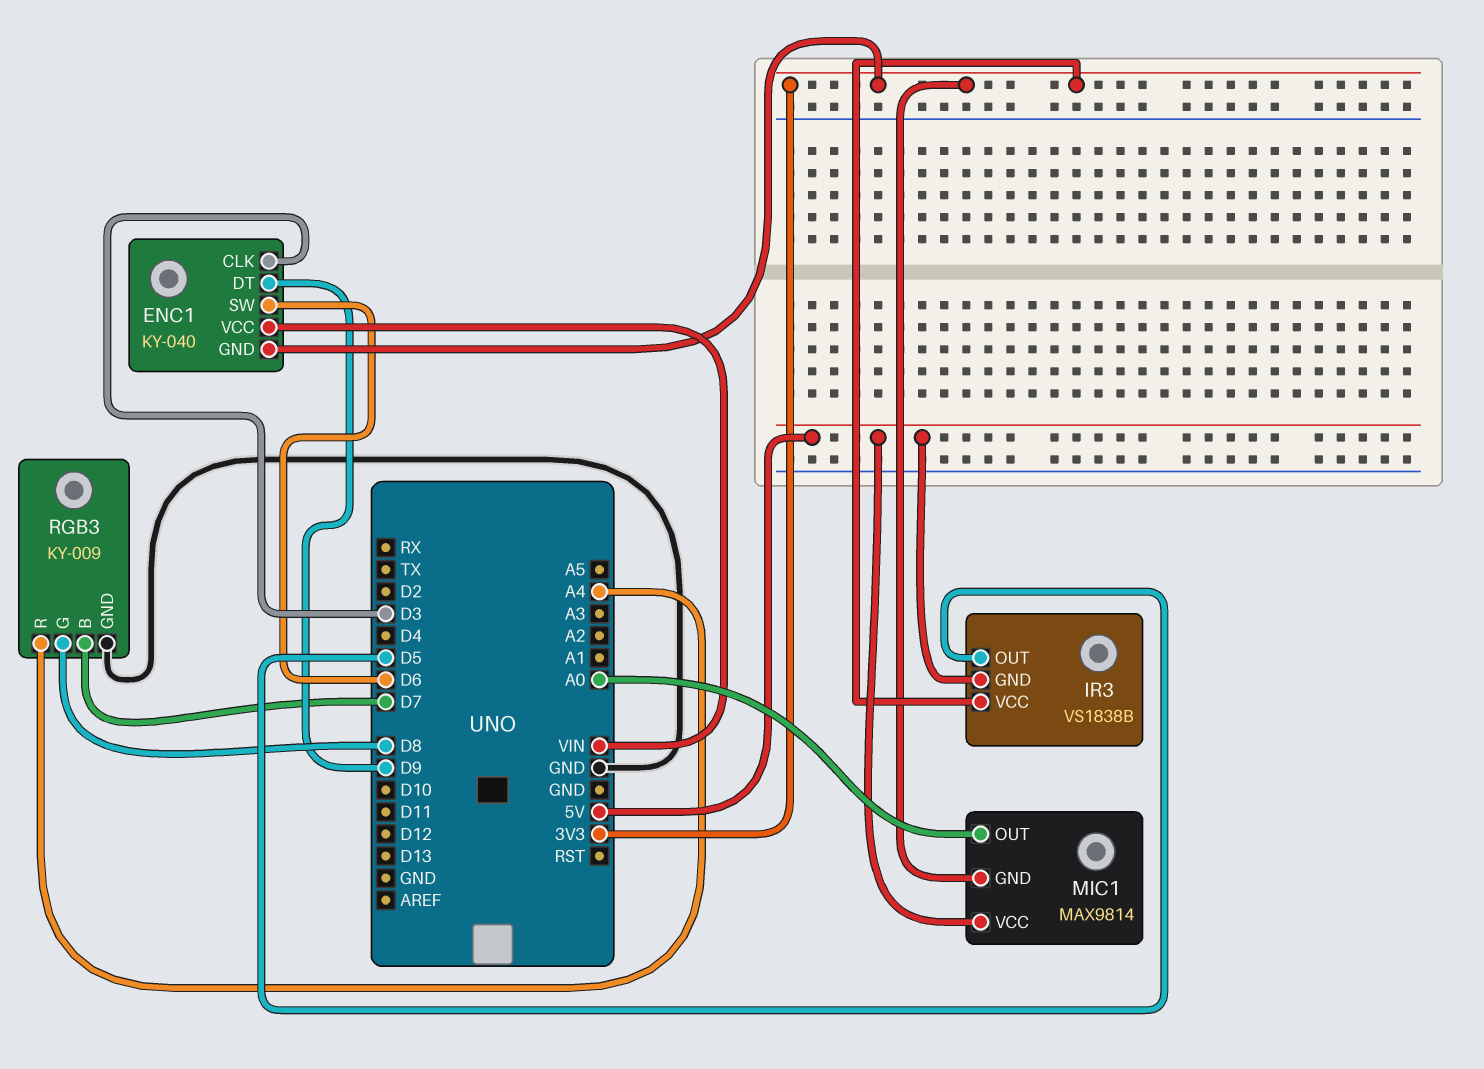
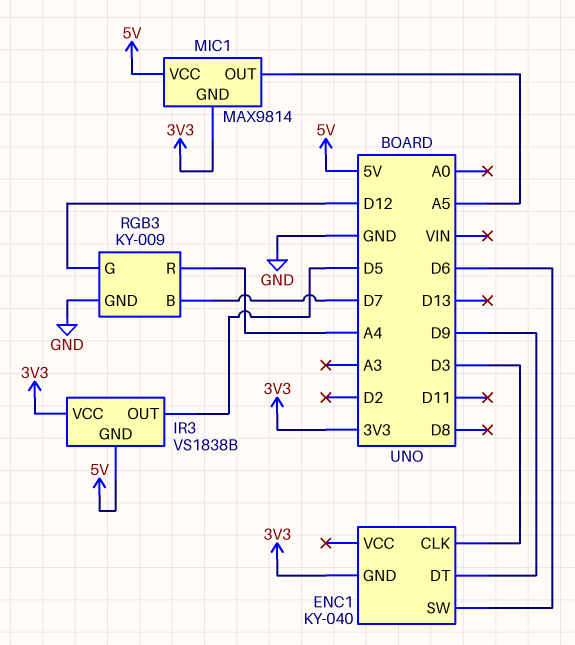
ENC1 pin VCC: VIN -> none
MIC1 pin OUT: A0 -> A5
RGB3 pin G: D8 -> D12

